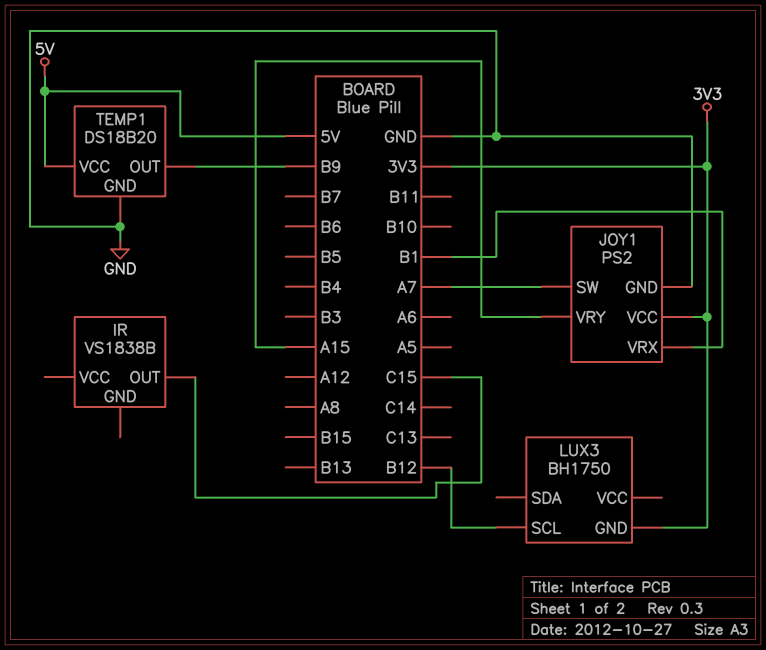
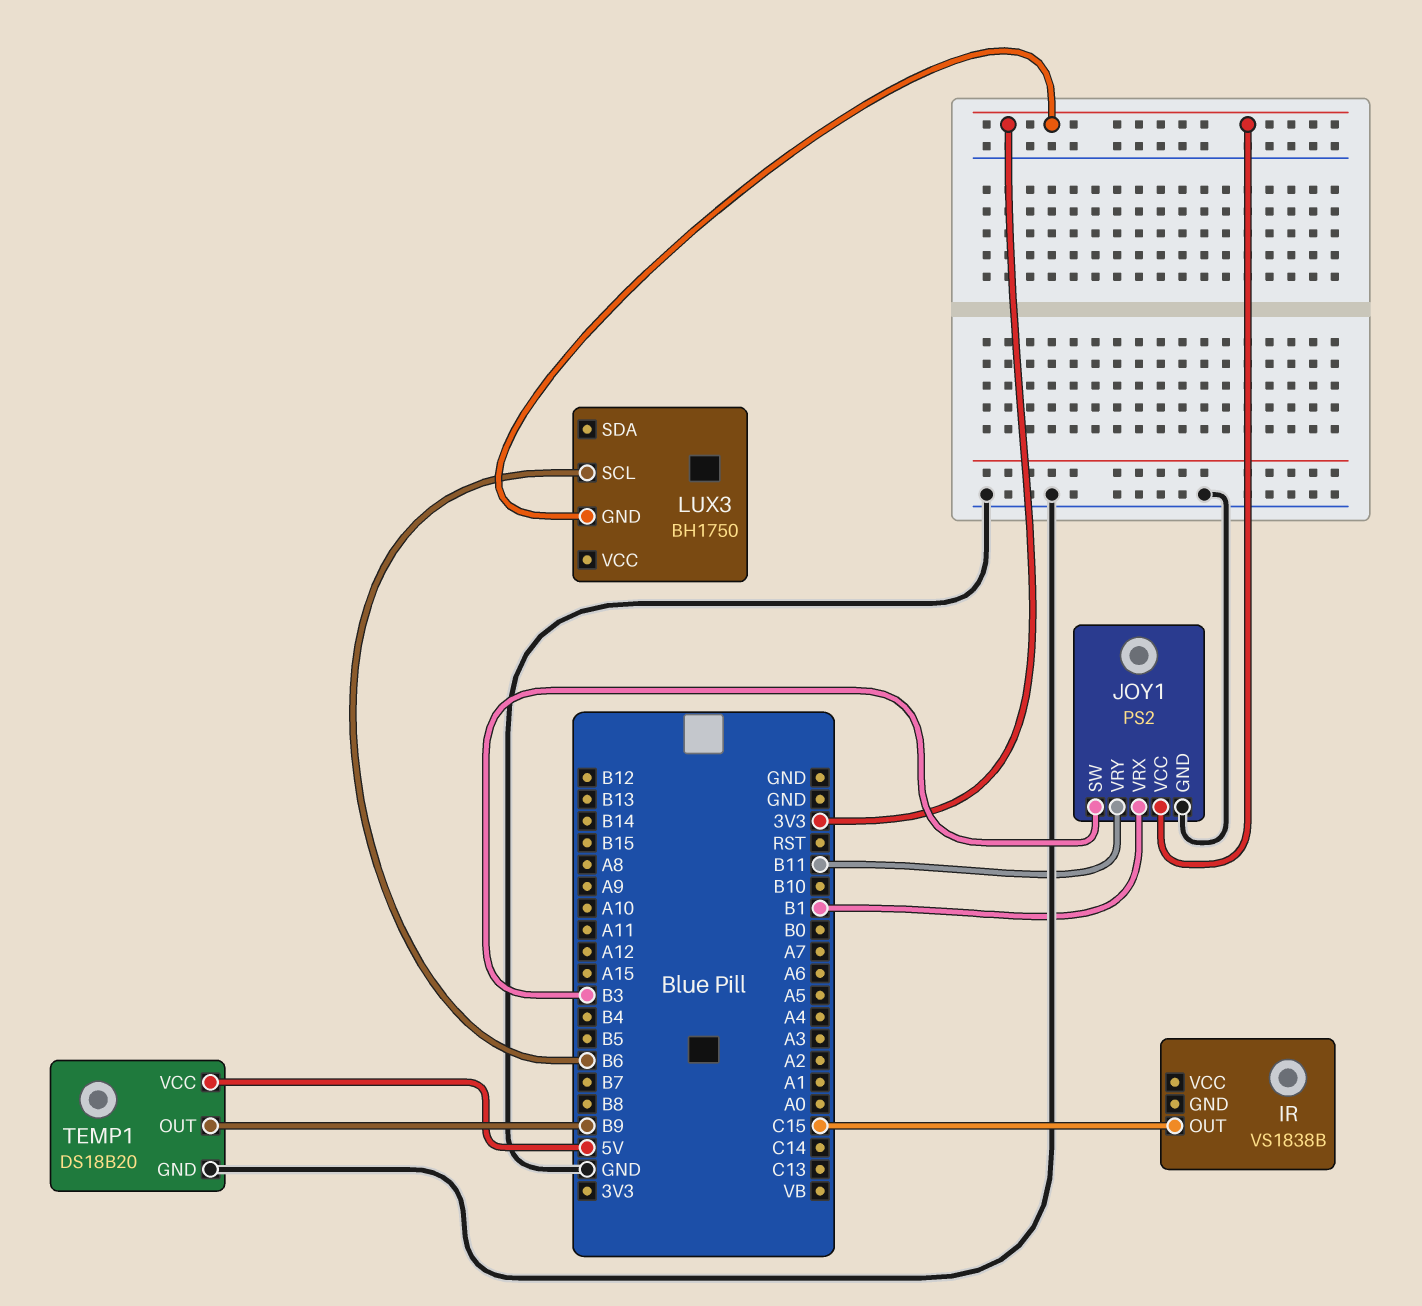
JOY1 pin SW: A7 -> B3
JOY1 pin VRY: A15 -> B11
LUX3 pin SCL: B12 -> B6

